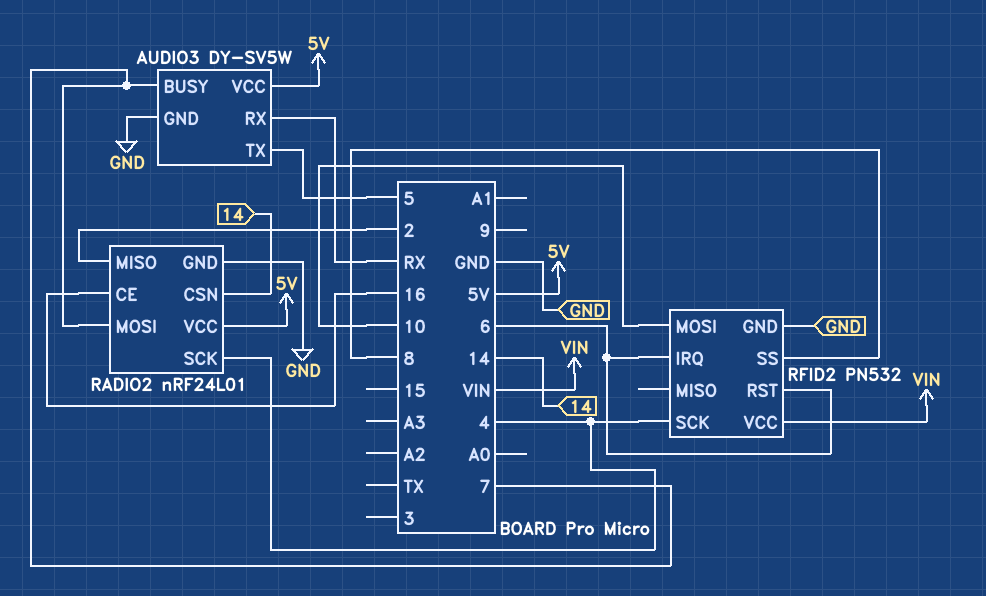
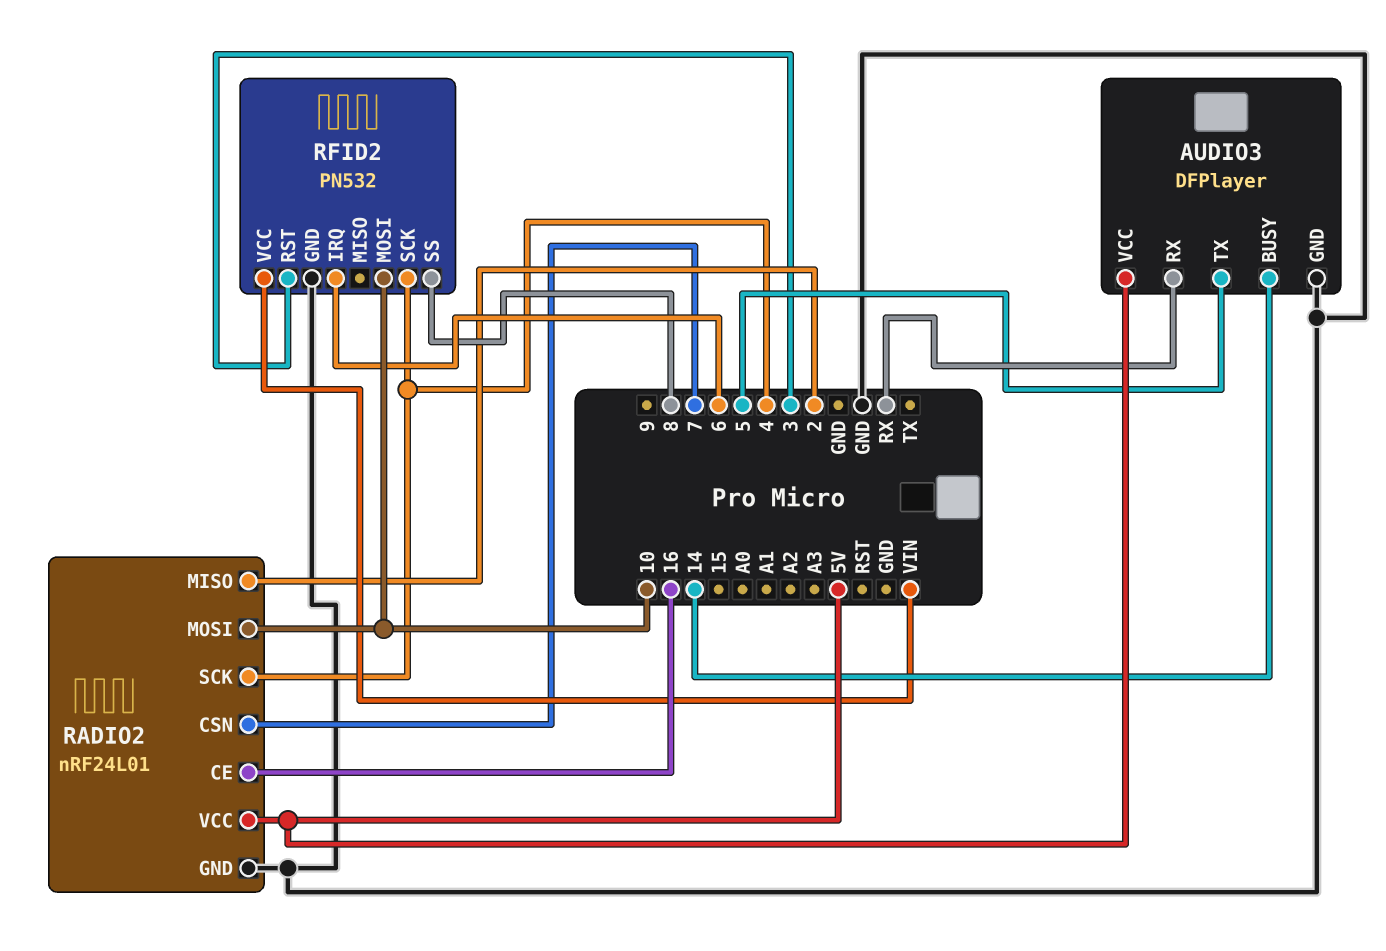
AUDIO3: DY-SV5W -> DFPlayer
AUDIO3 pin BUSY: 7 -> 14
RADIO2 pin CSN: 14 -> 7
RADIO2 pin MOSI: 7 -> 10
RFID2 pin RST: 6 -> 3

